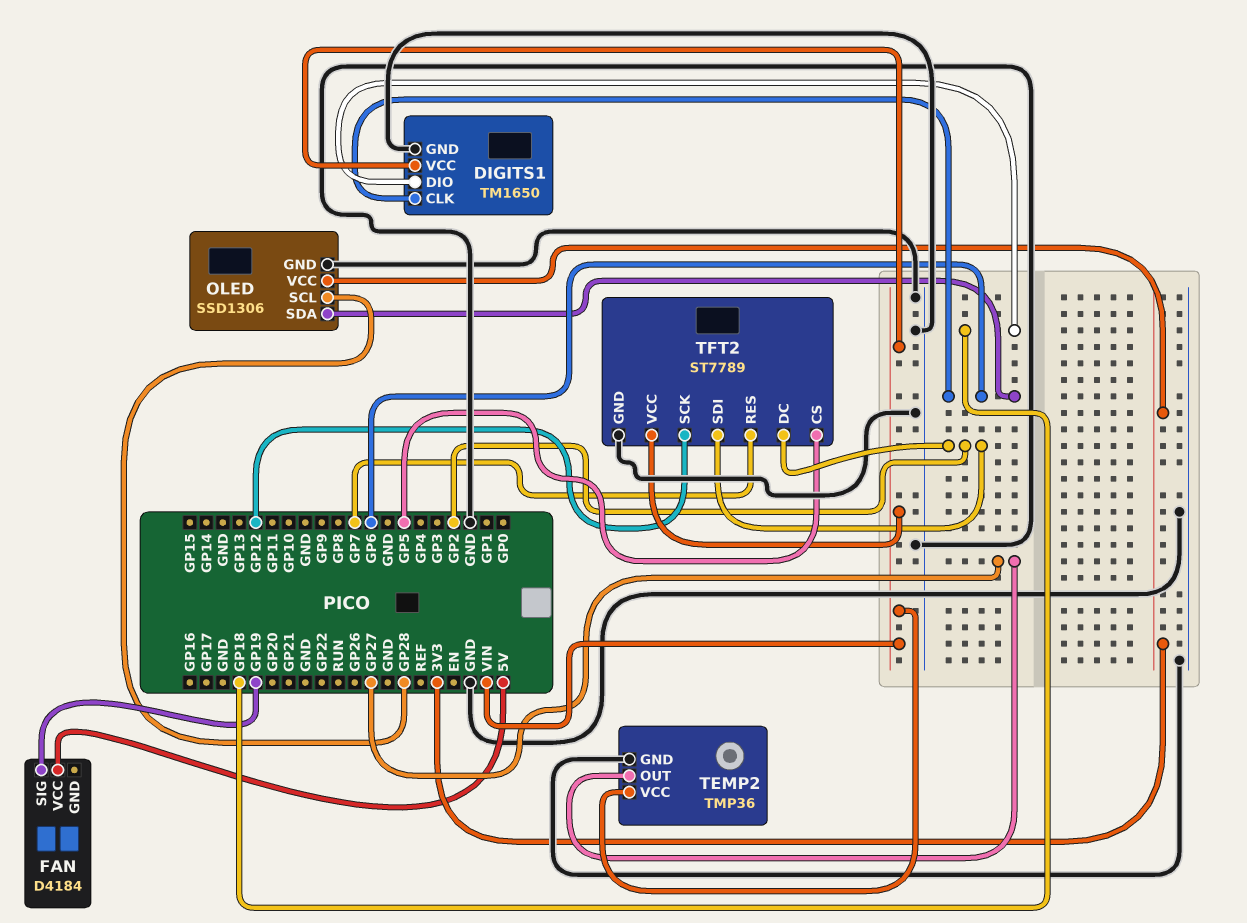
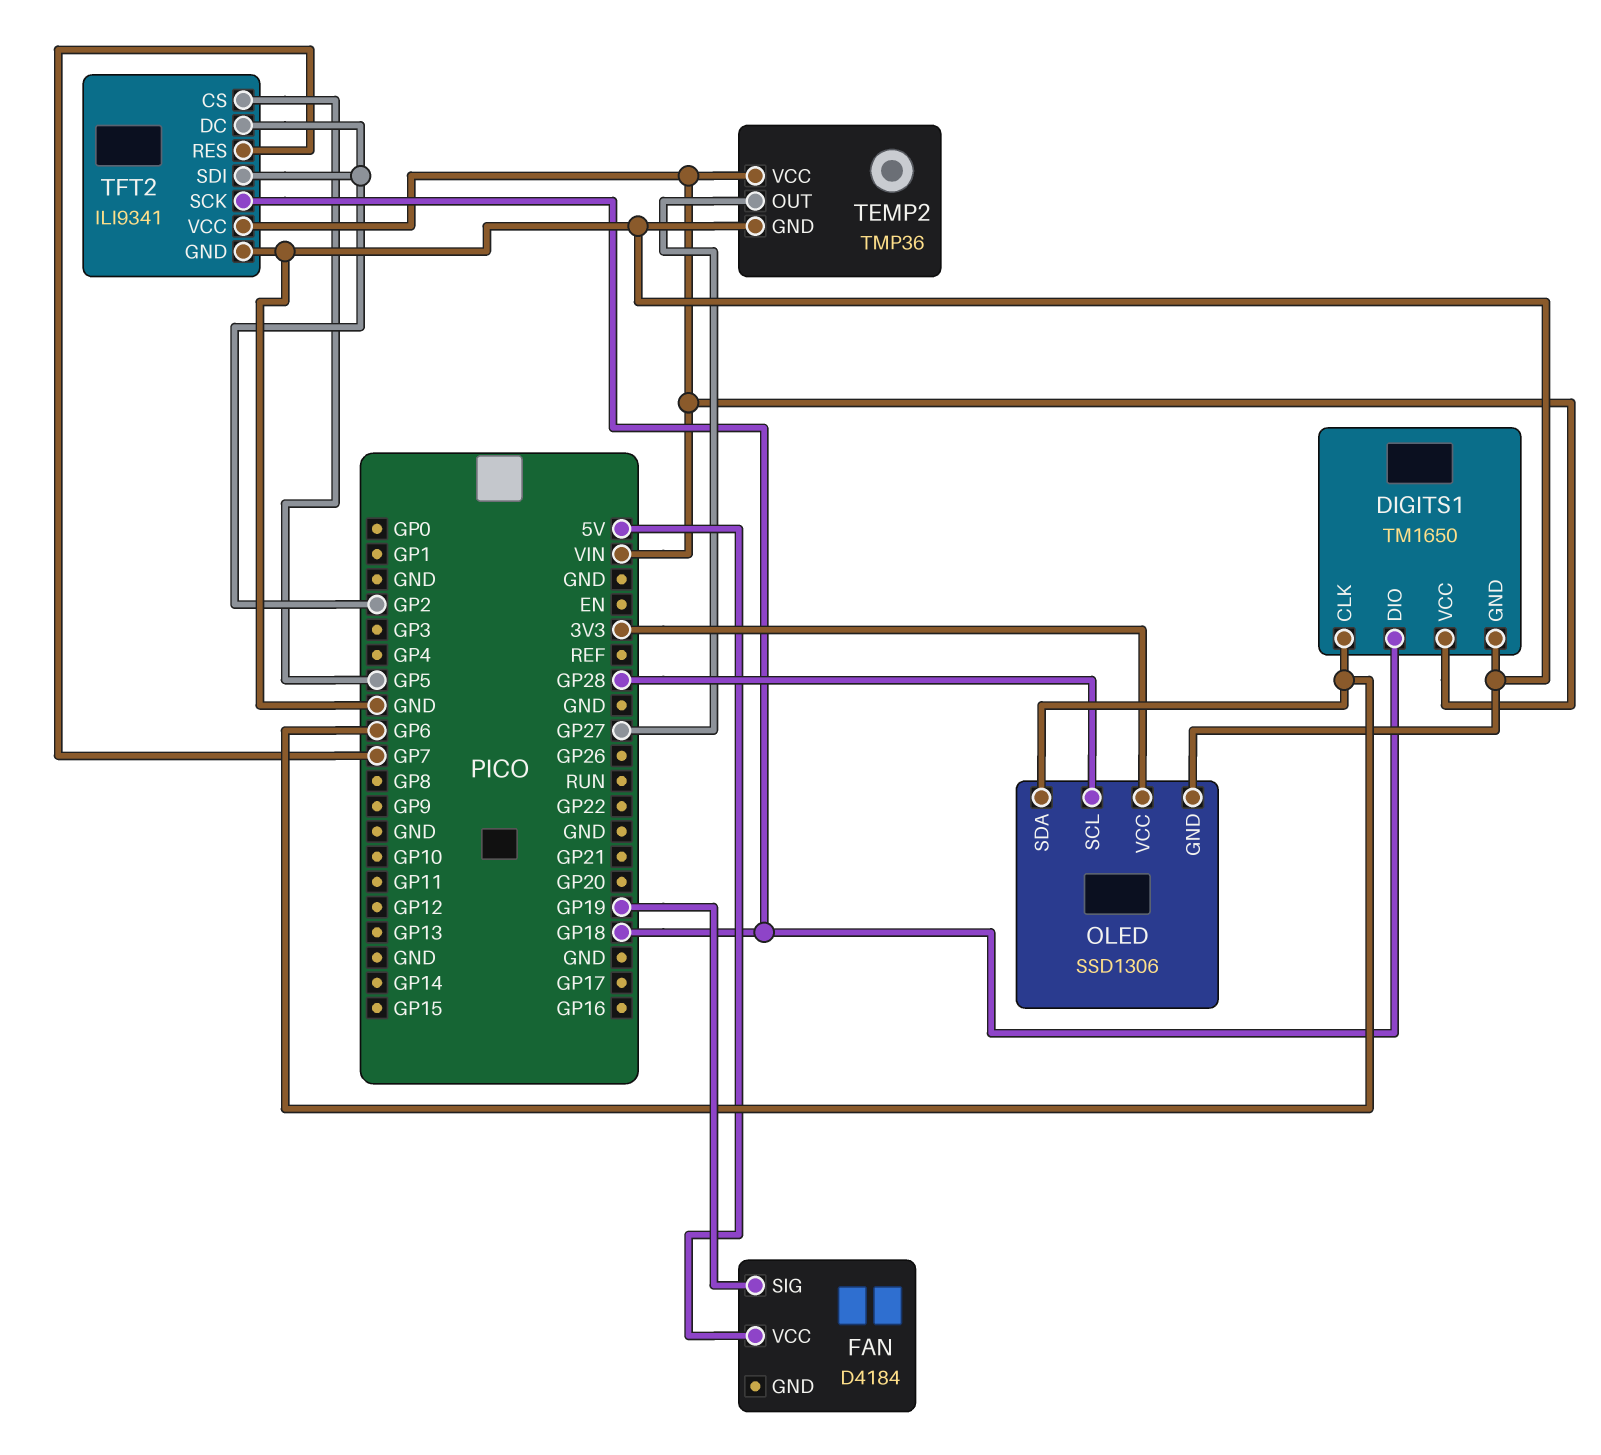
TFT2: ST7789 -> ILI9341
TFT2 pin SCK: GP12 -> GP18

